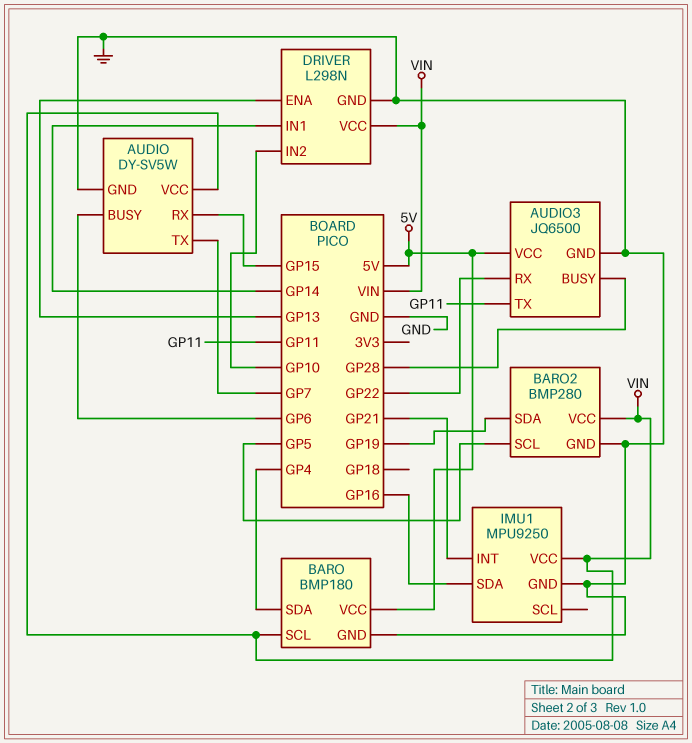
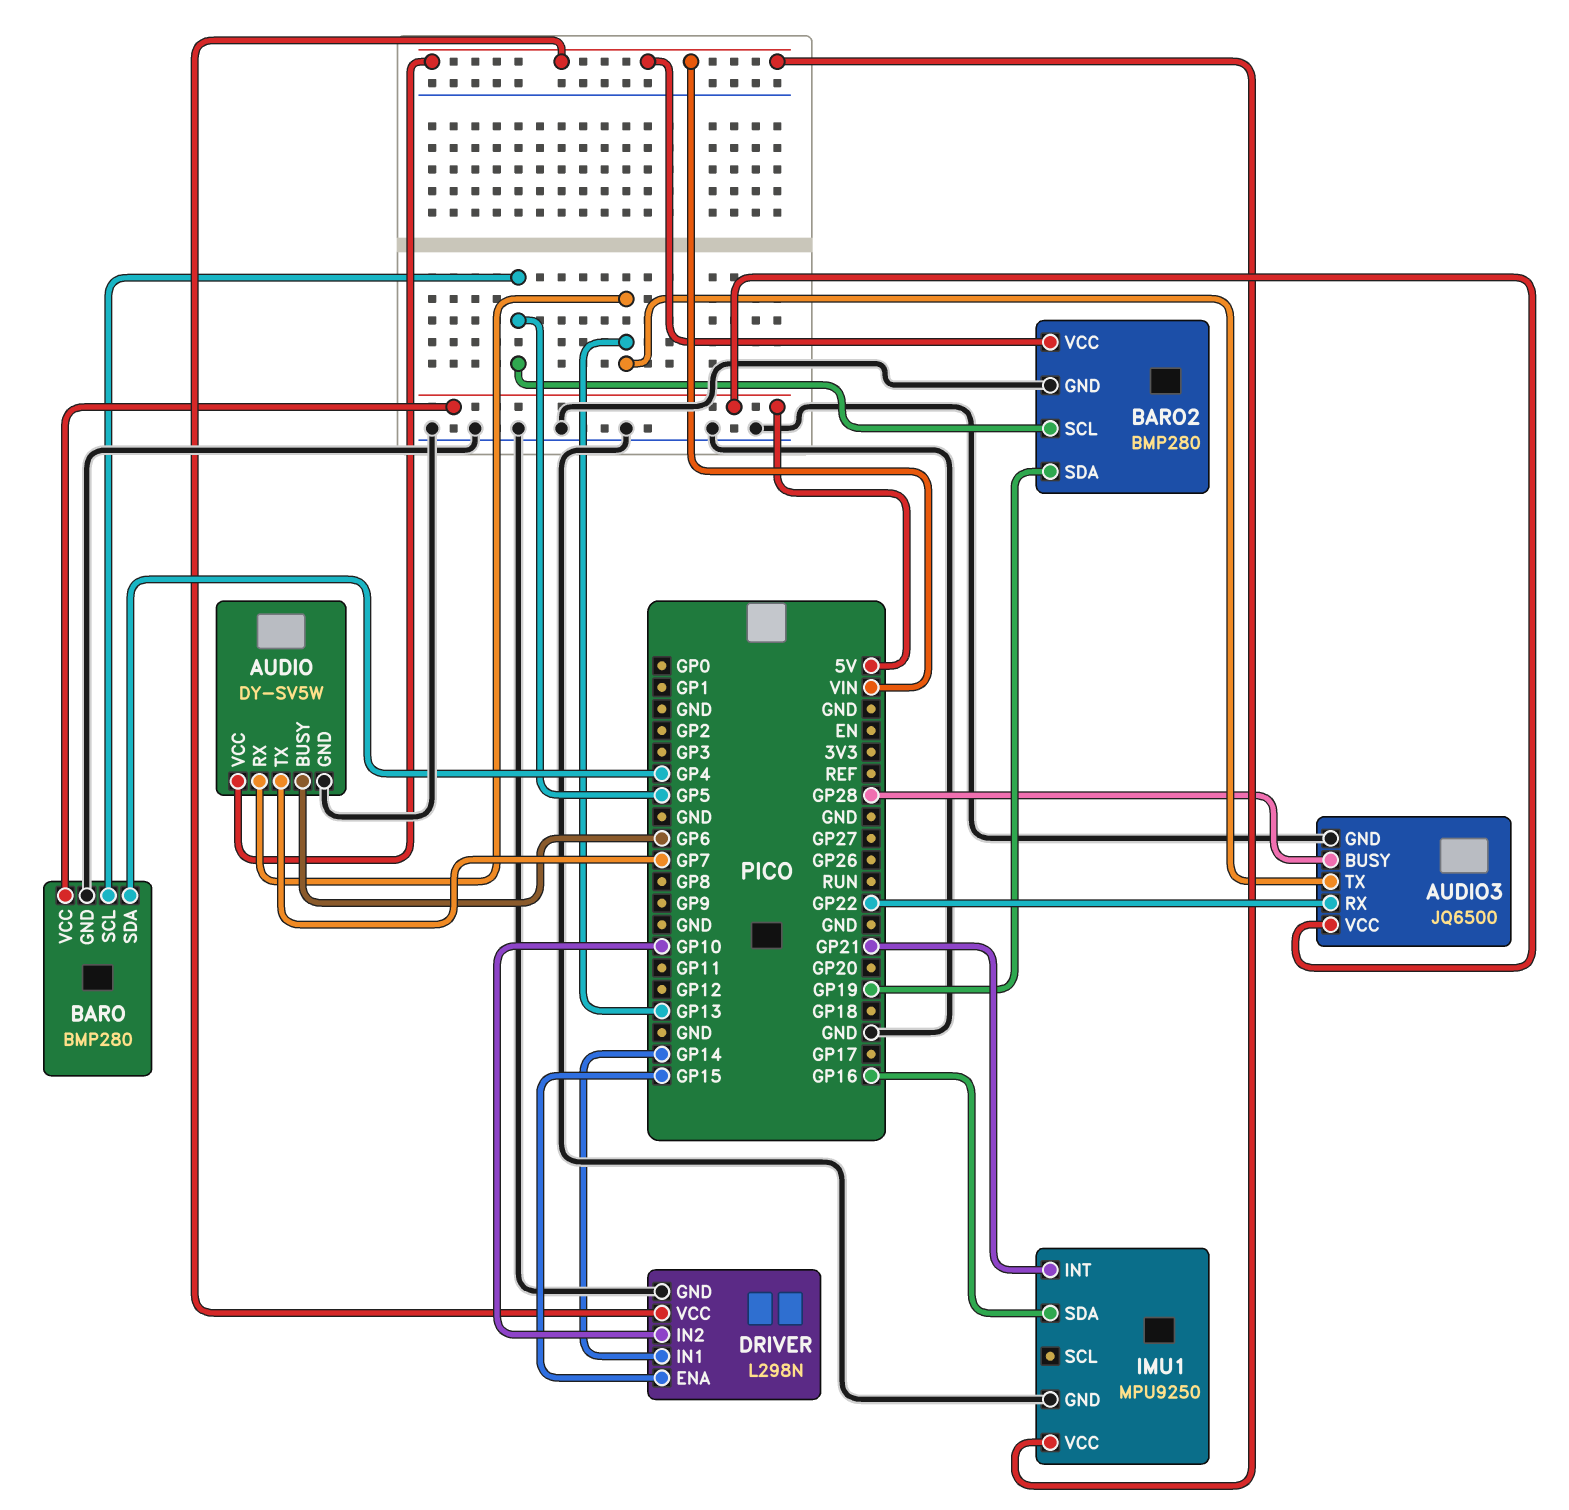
AUDIO pin RX: GP15 -> GP13
AUDIO3 pin TX: GP11 -> GP13
BARO: BMP180 -> BMP280
BARO pin SCL: VIN -> GP5
DRIVER pin ENA: GP13 -> GP15

